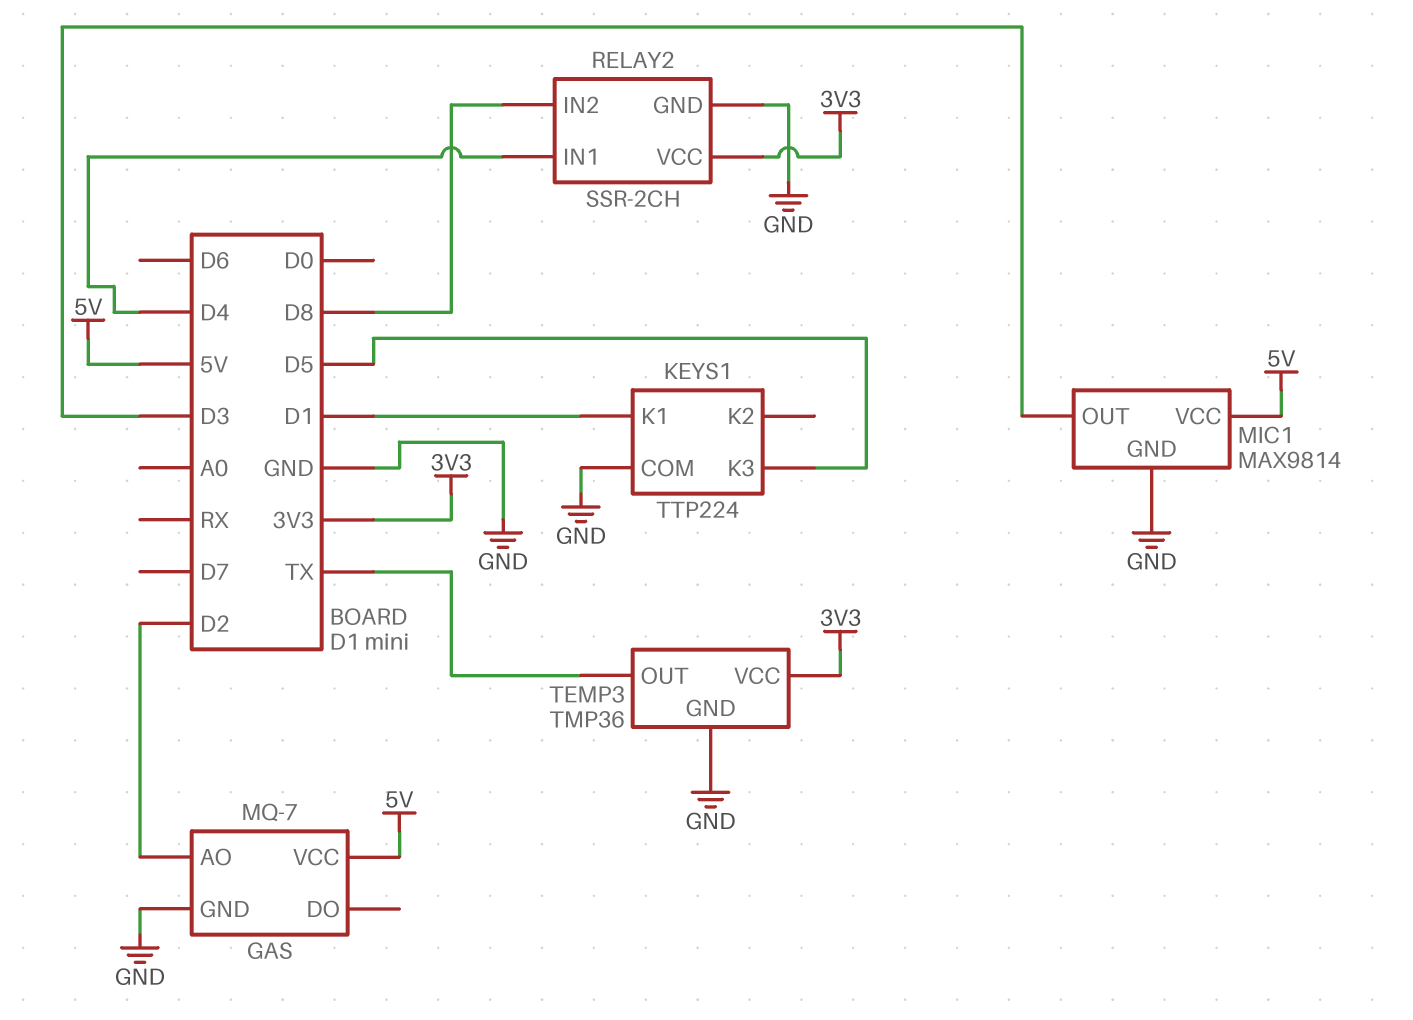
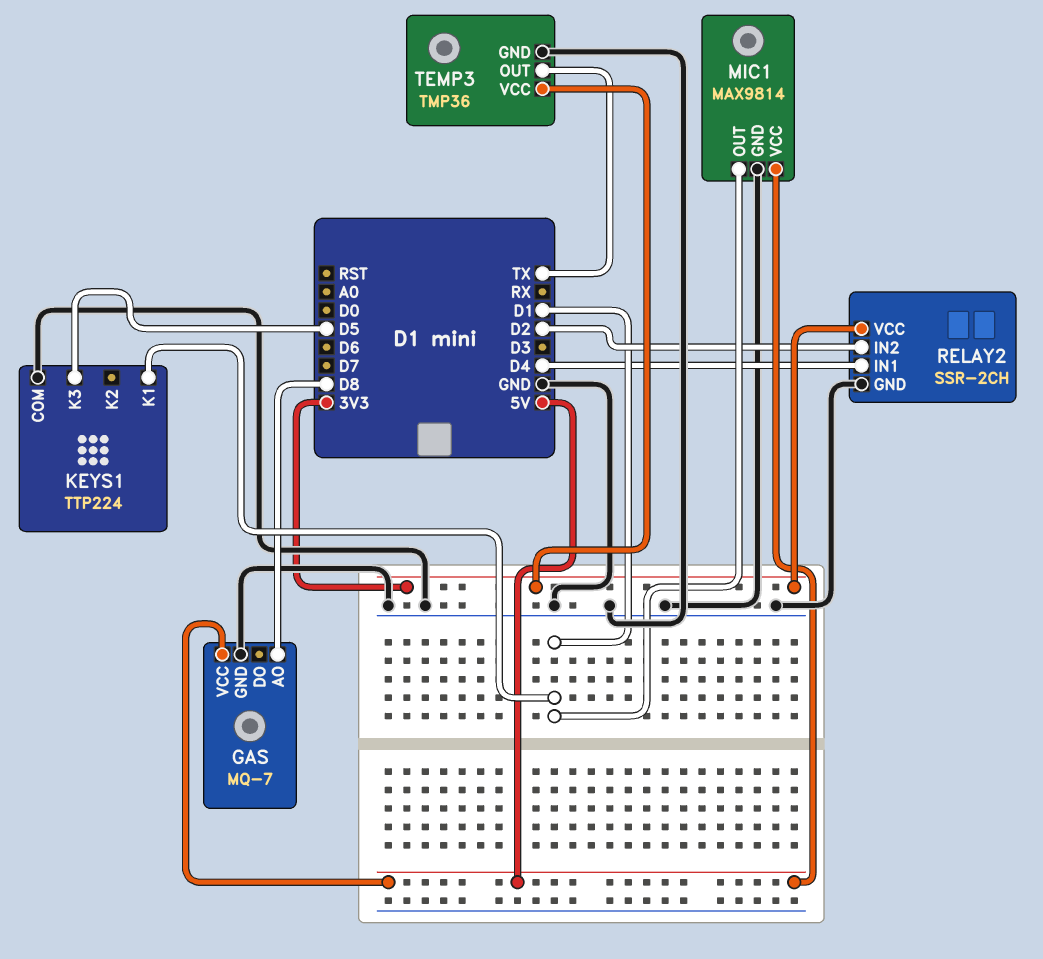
GAS pin AO: D2 -> D8
MIC1 pin OUT: D3 -> D1
RELAY2 pin IN2: D8 -> D2

